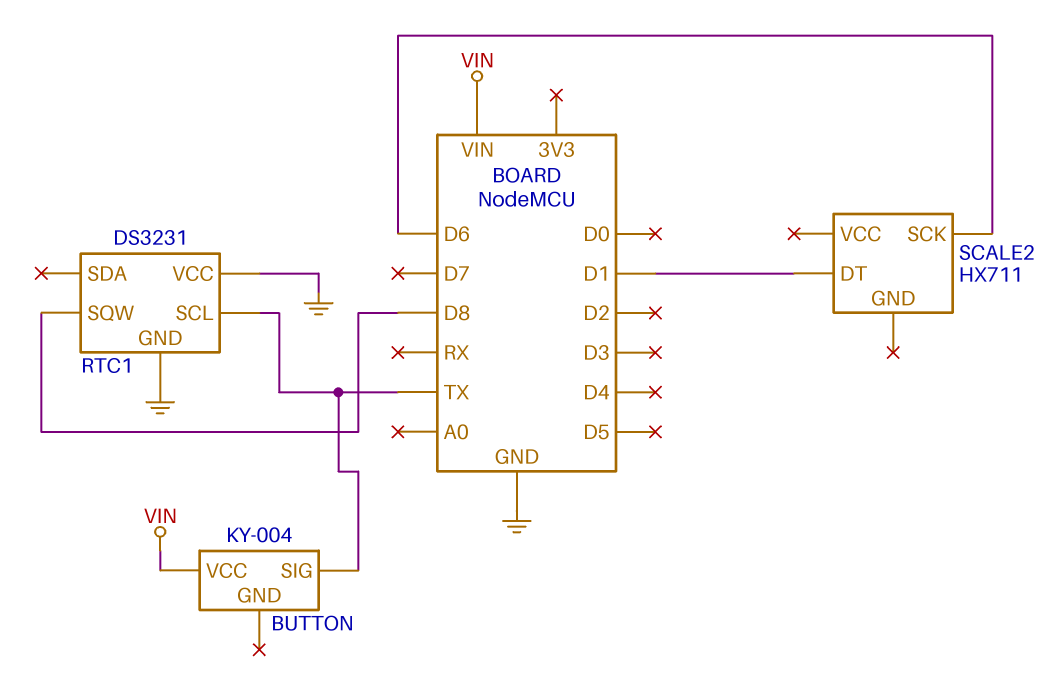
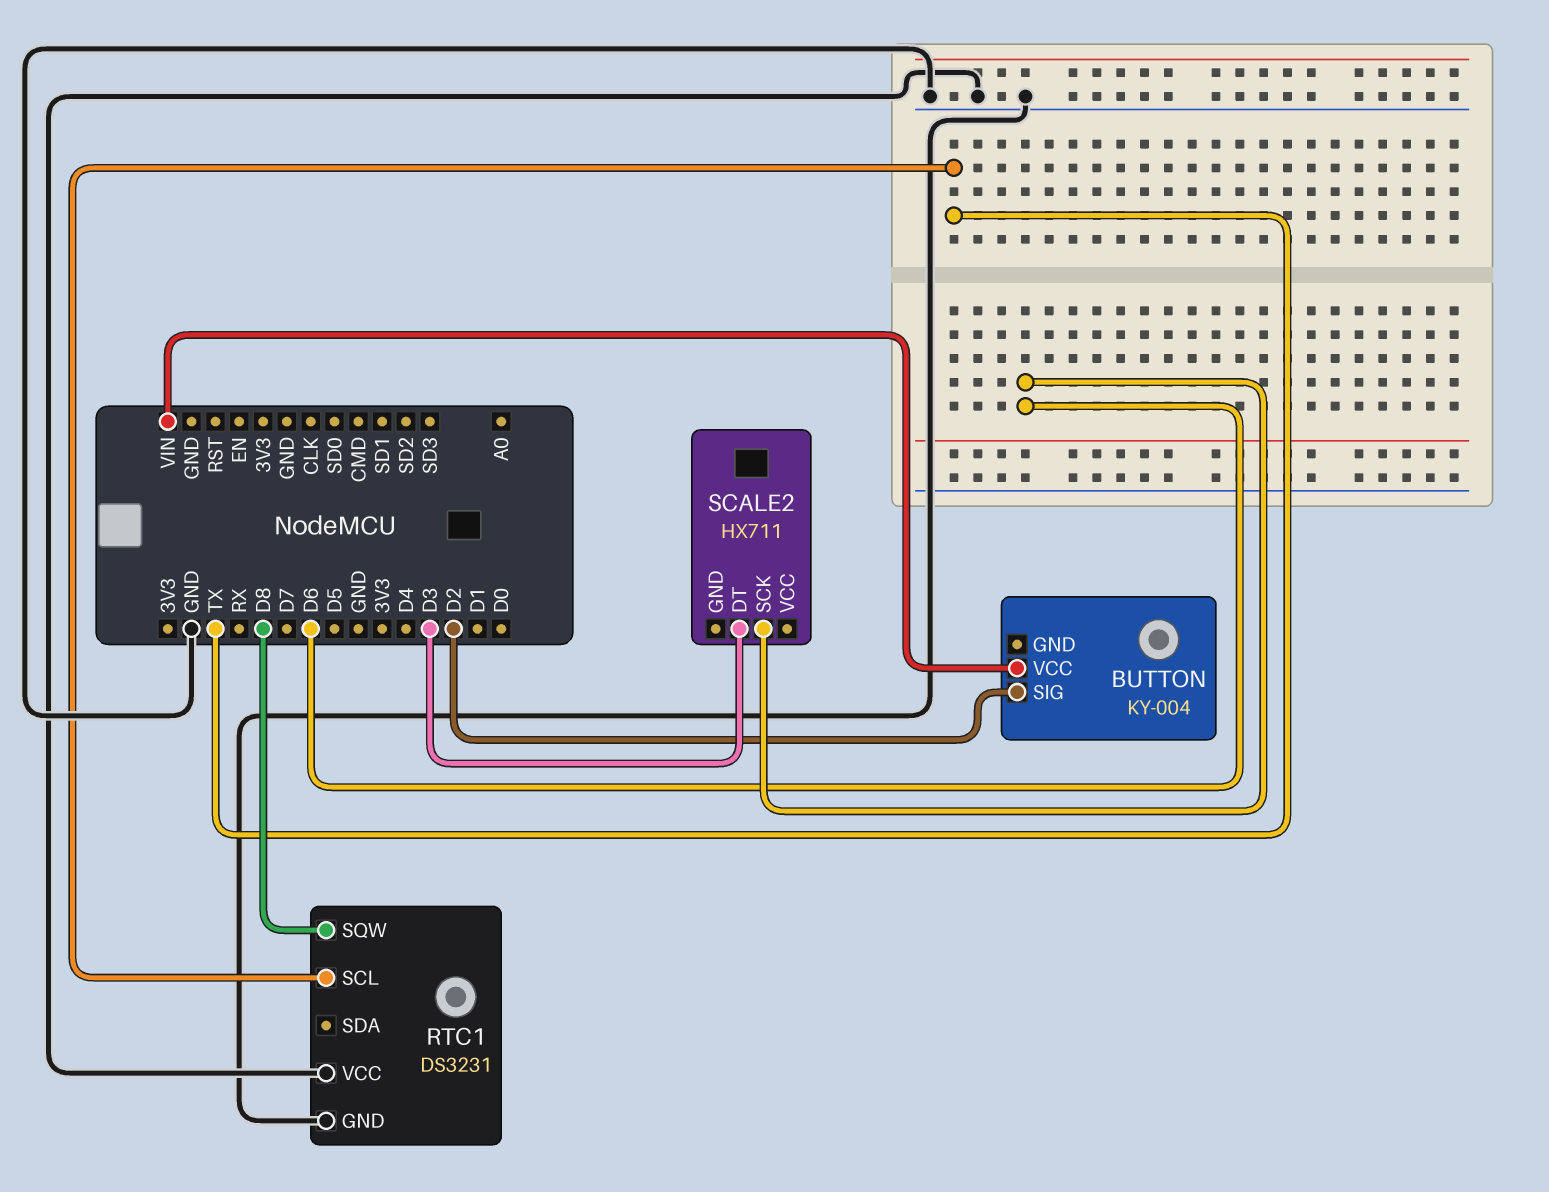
BUTTON pin SIG: TX -> D2
SCALE2 pin DT: D1 -> D3

